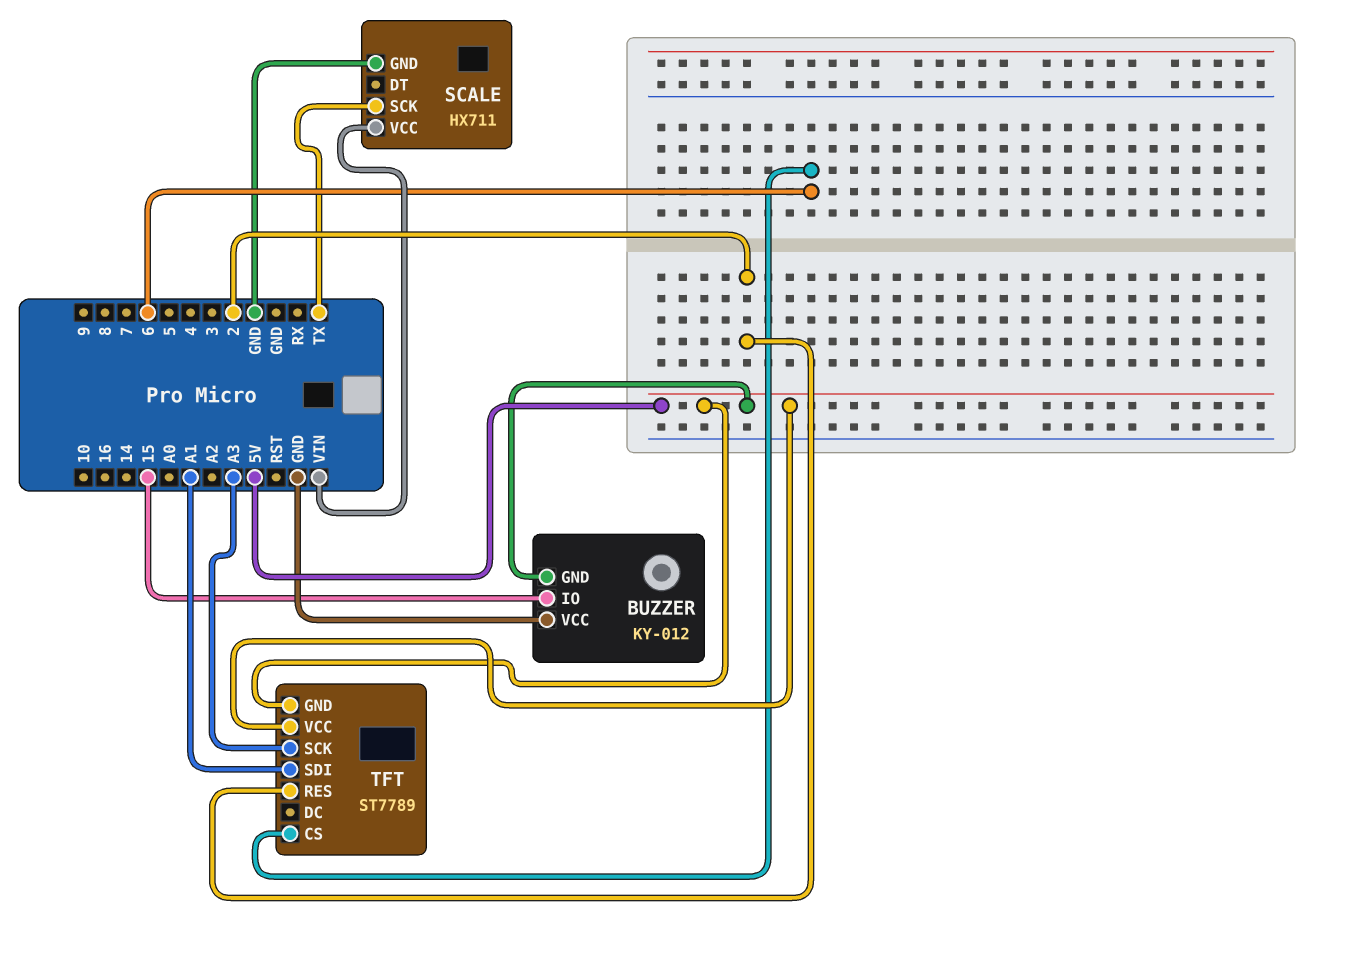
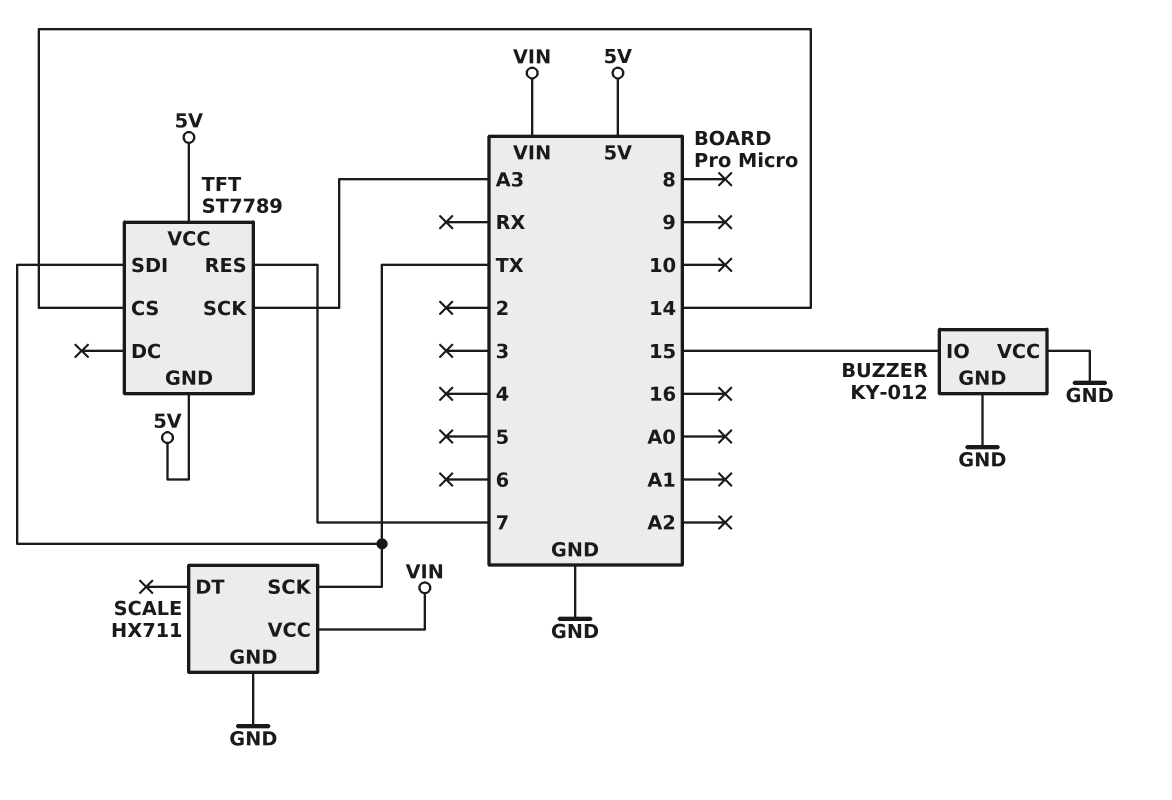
BUZZER pin GND: 5V -> GND
TFT pin CS: 6 -> 14
TFT pin RES: 2 -> 7
TFT pin SDI: A1 -> TX

